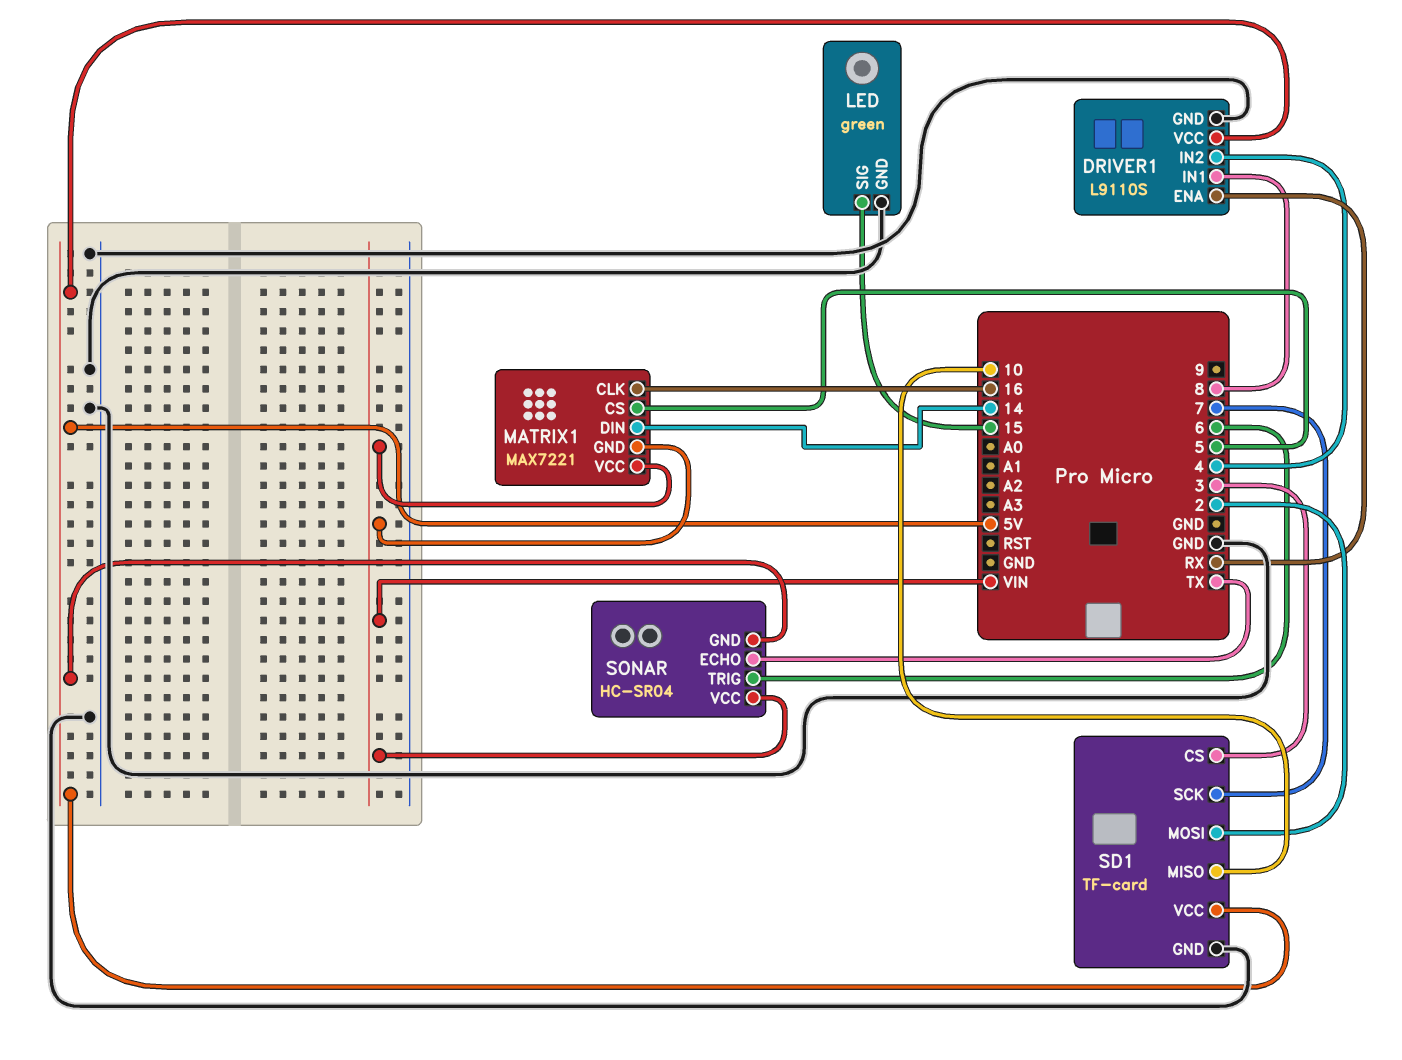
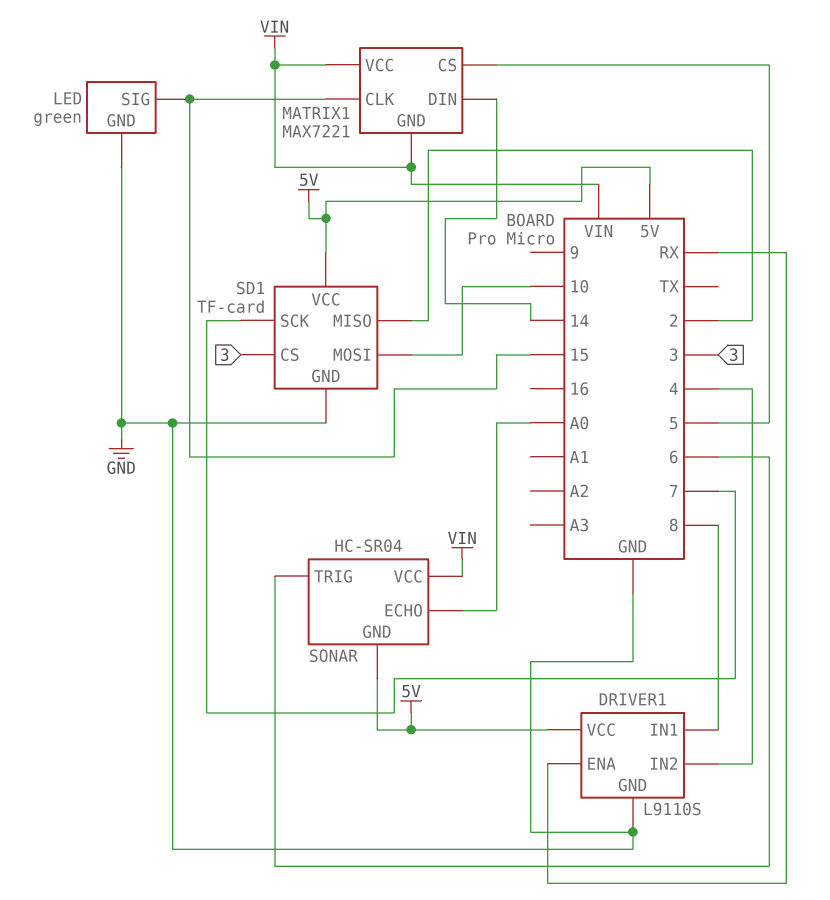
MATRIX1 pin CLK: 16 -> 15
SD1 pin MISO: 10 -> 2
SD1 pin MOSI: 2 -> 10
SONAR pin ECHO: TX -> A0

